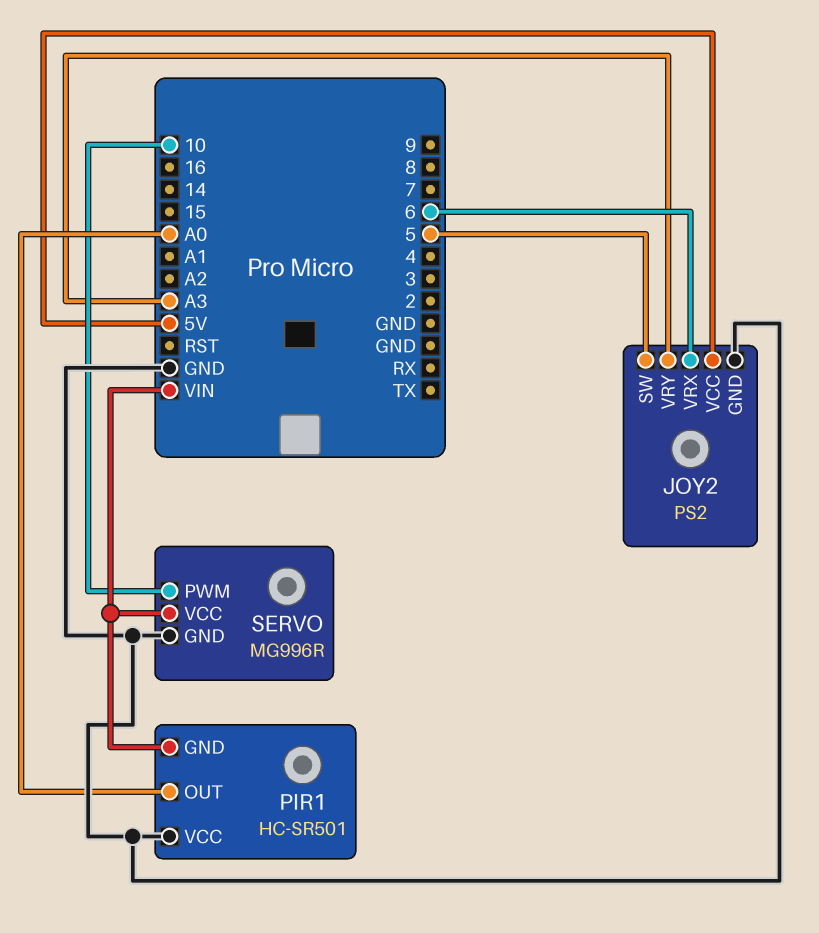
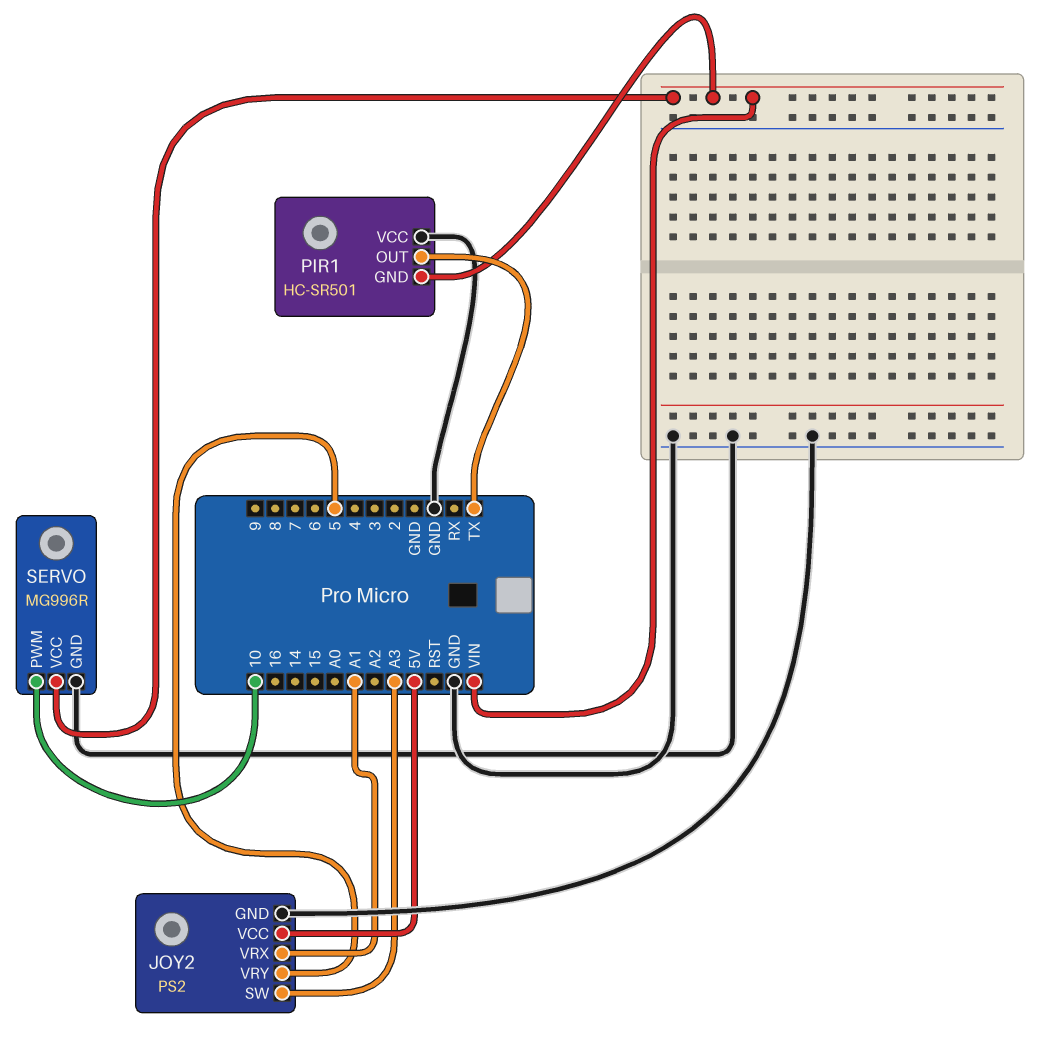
JOY2 pin SW: 5 -> A3
JOY2 pin VRX: 6 -> A1
JOY2 pin VRY: A3 -> 5
PIR1 pin OUT: A0 -> TX

